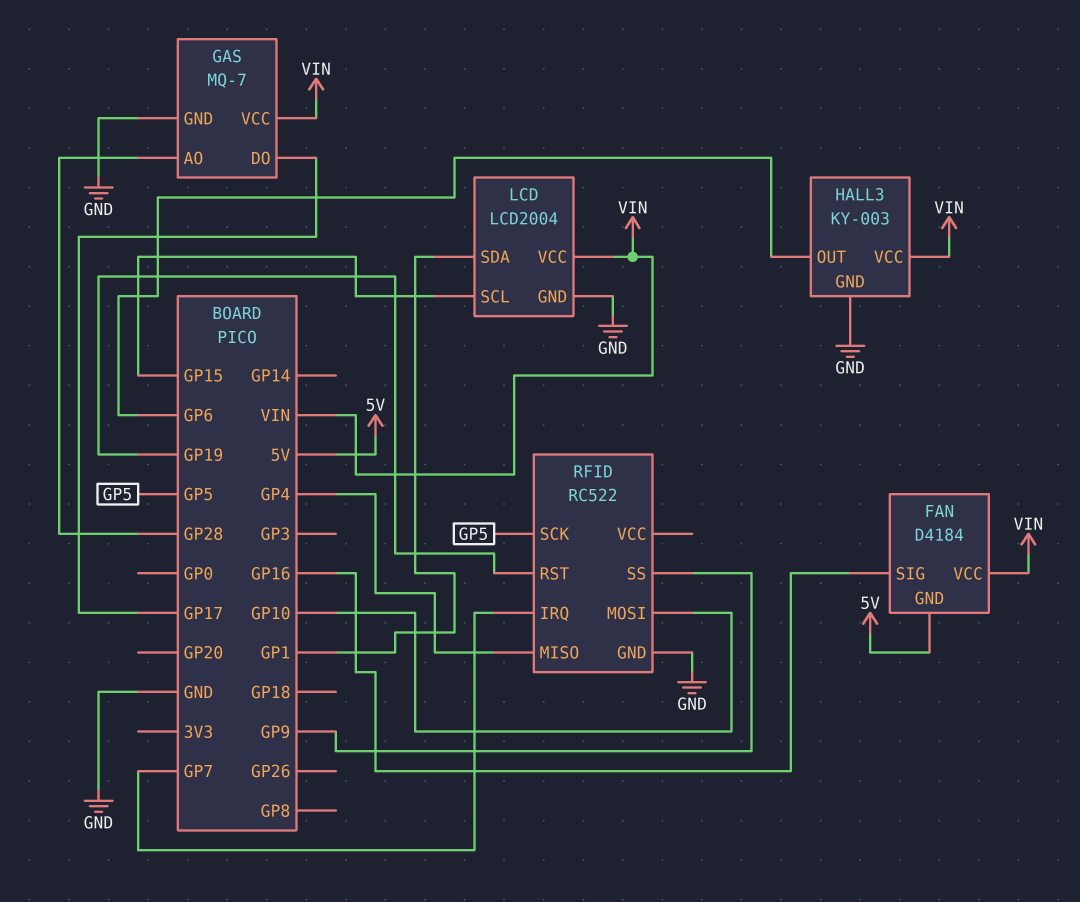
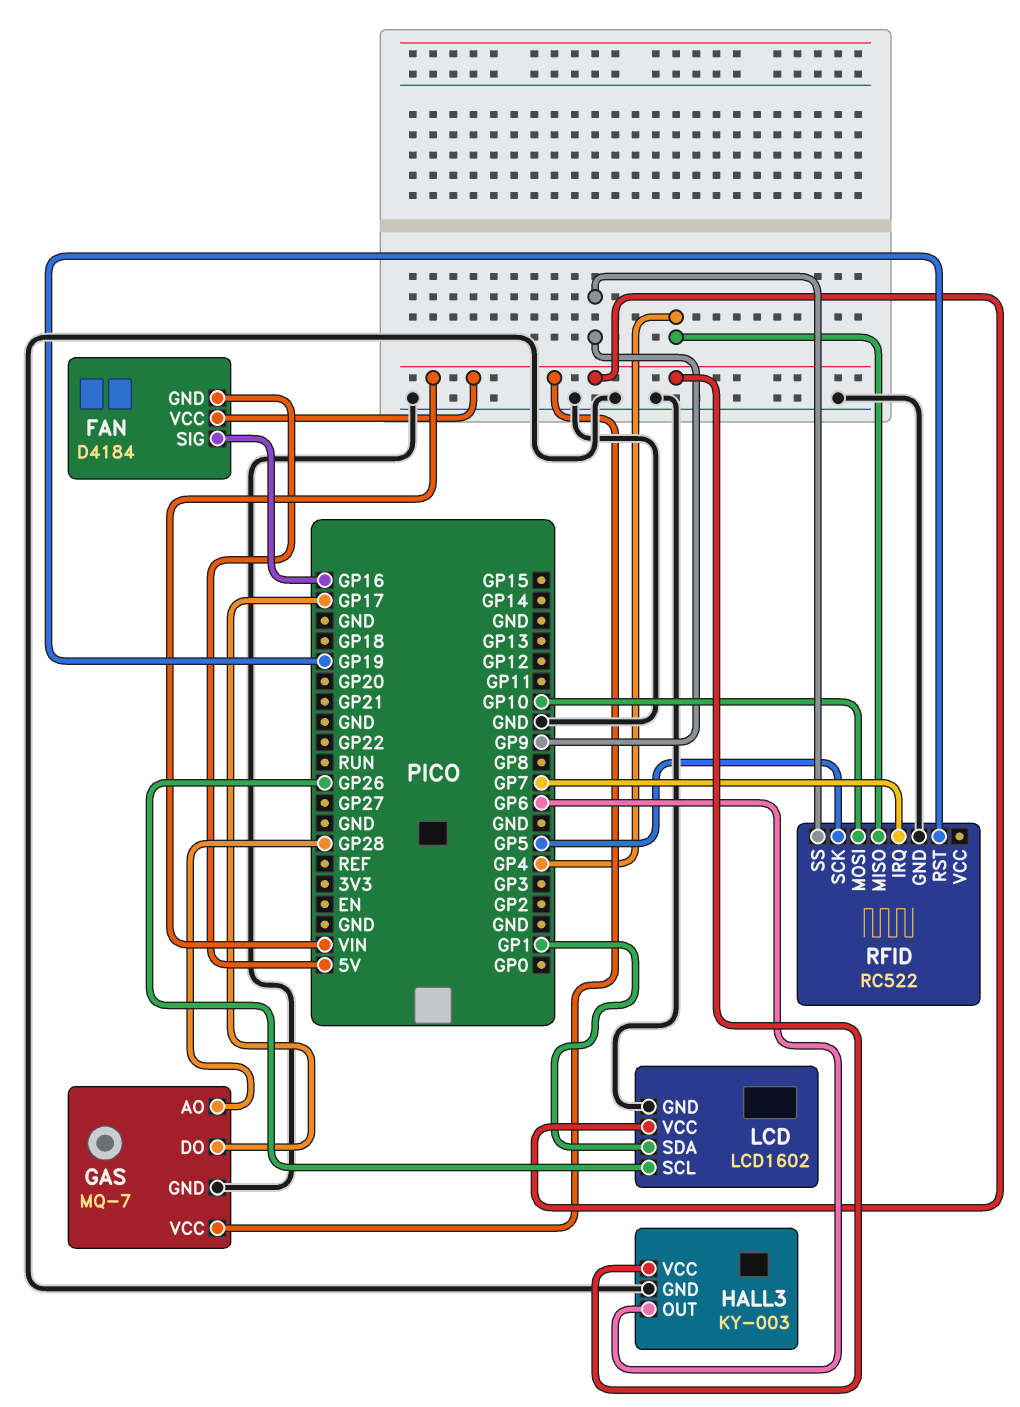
LCD: LCD2004 -> LCD1602
LCD pin SCL: GP15 -> GP26

